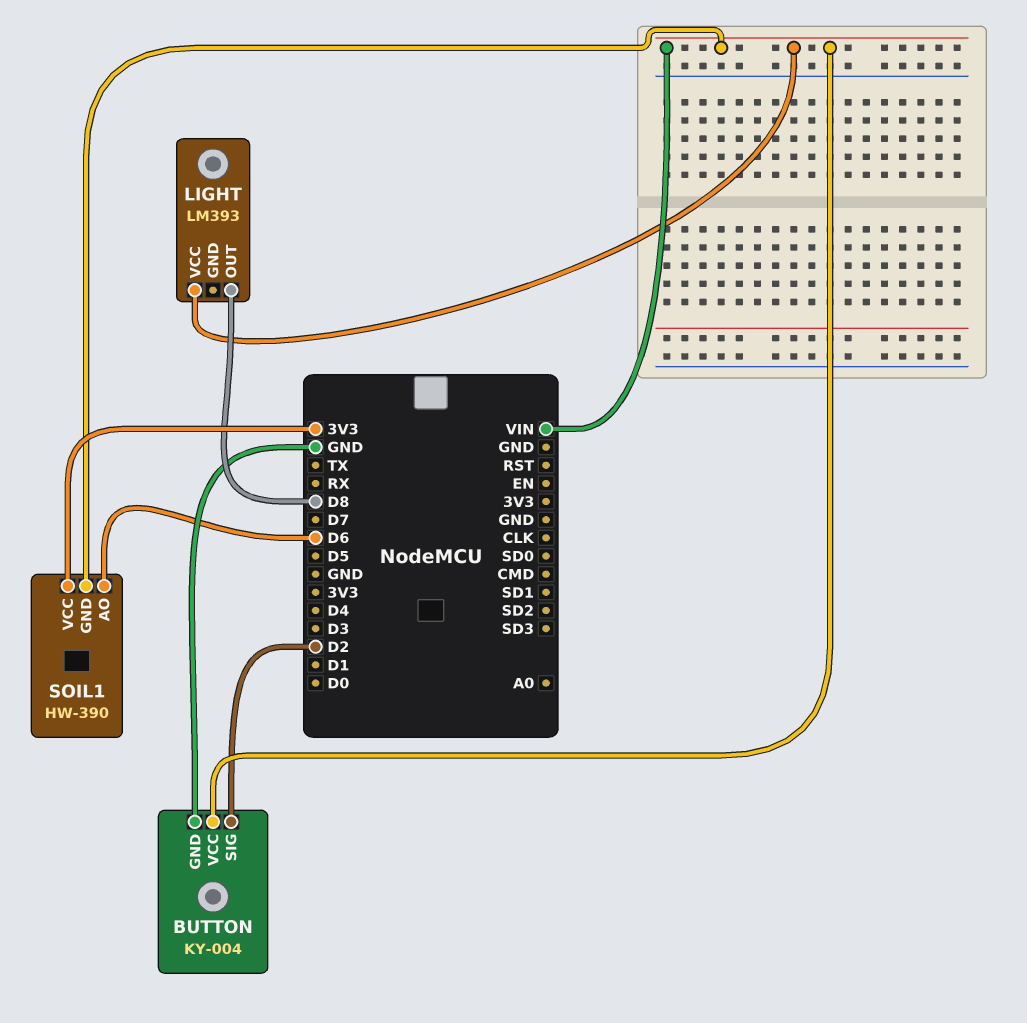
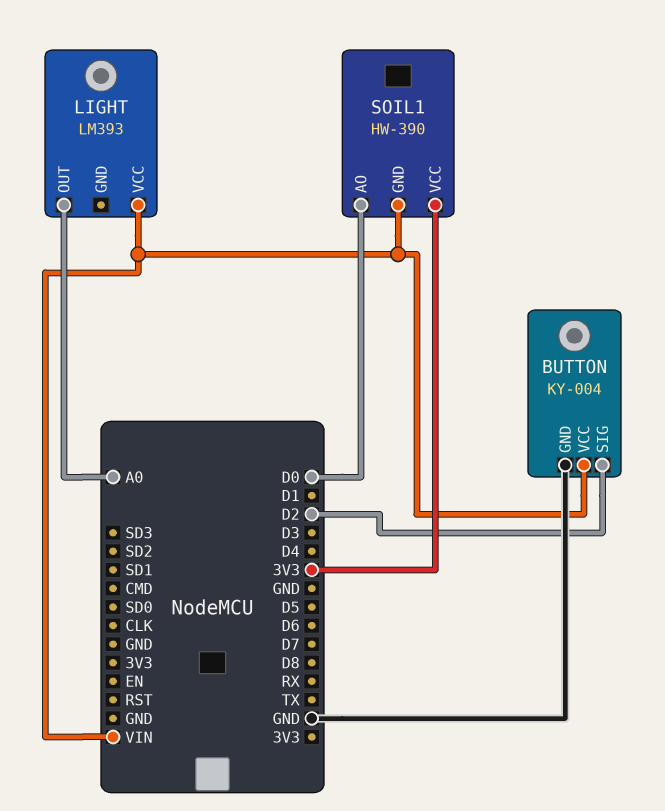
LIGHT pin OUT: D8 -> A0
SOIL1 pin AO: D6 -> D0

